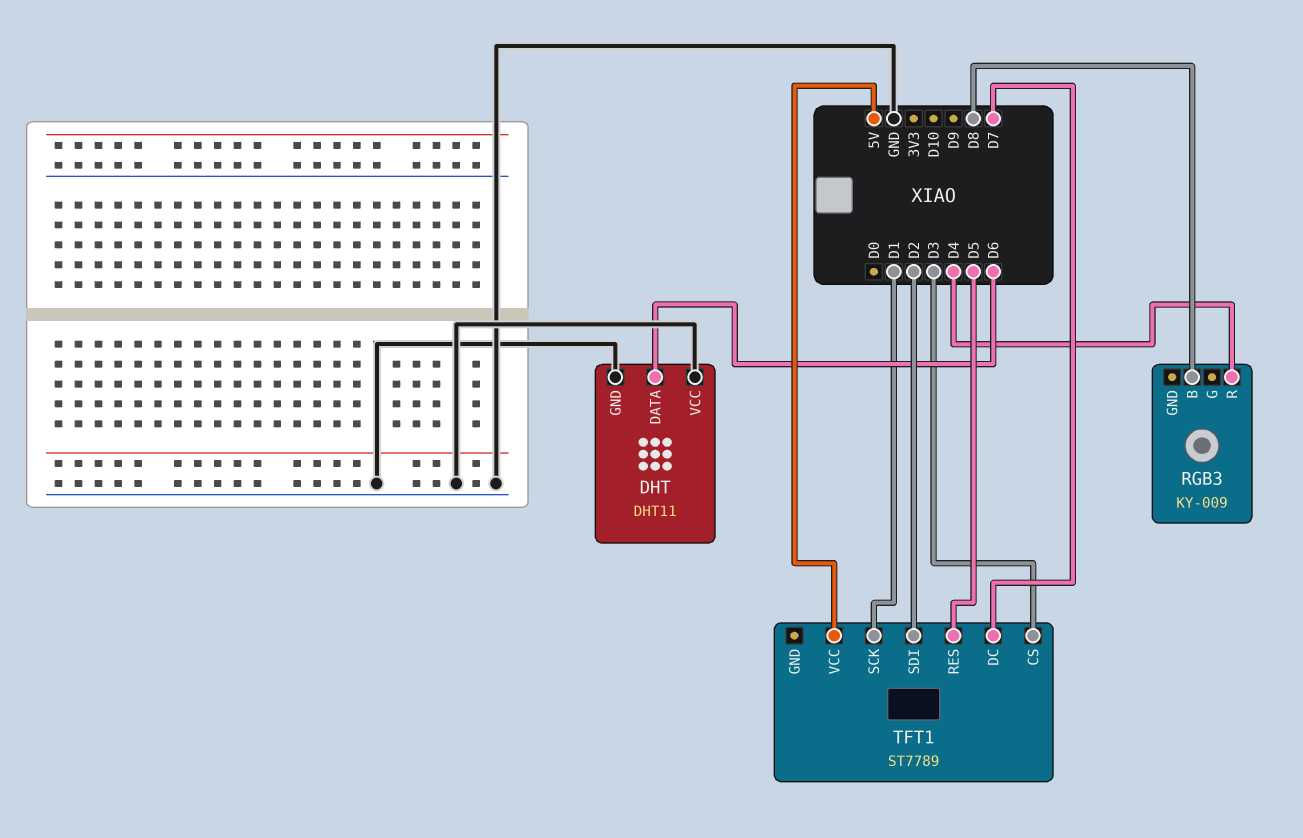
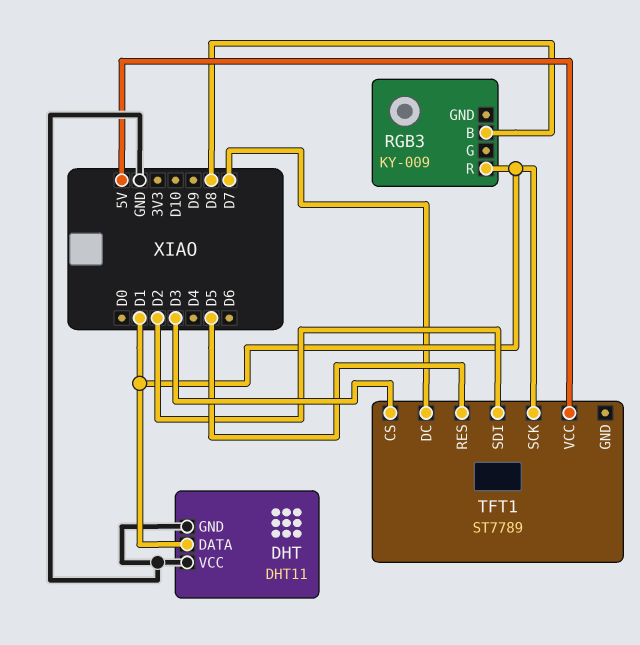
DHT pin DATA: D6 -> D1
RGB3 pin R: D4 -> D1

